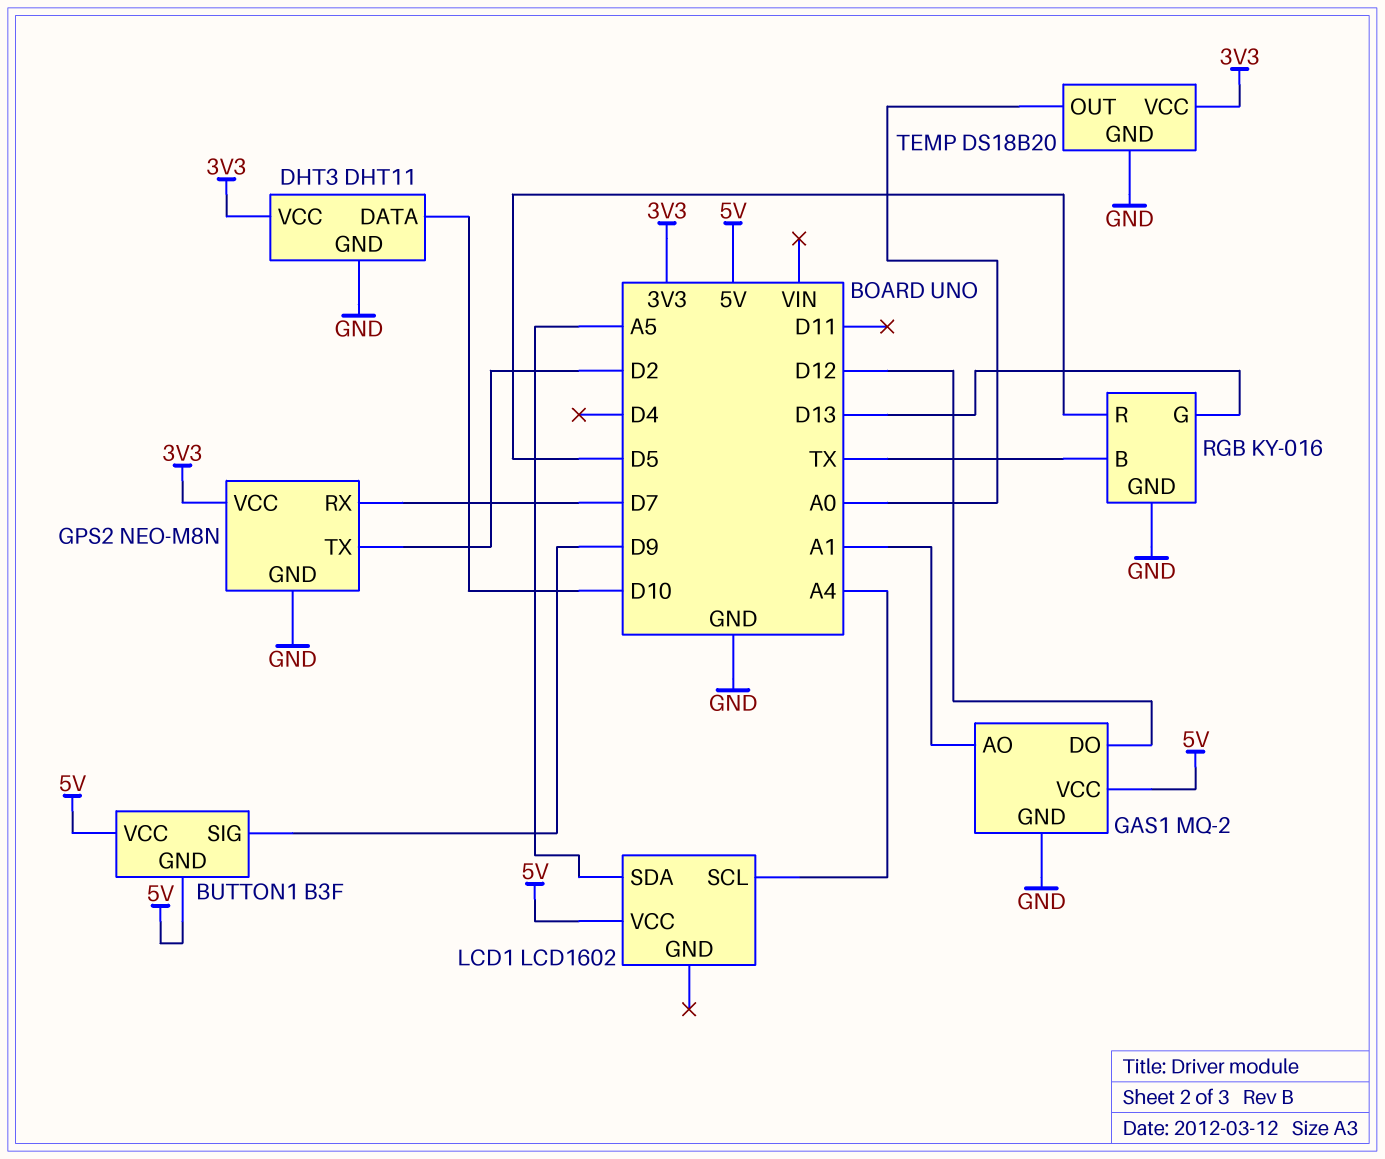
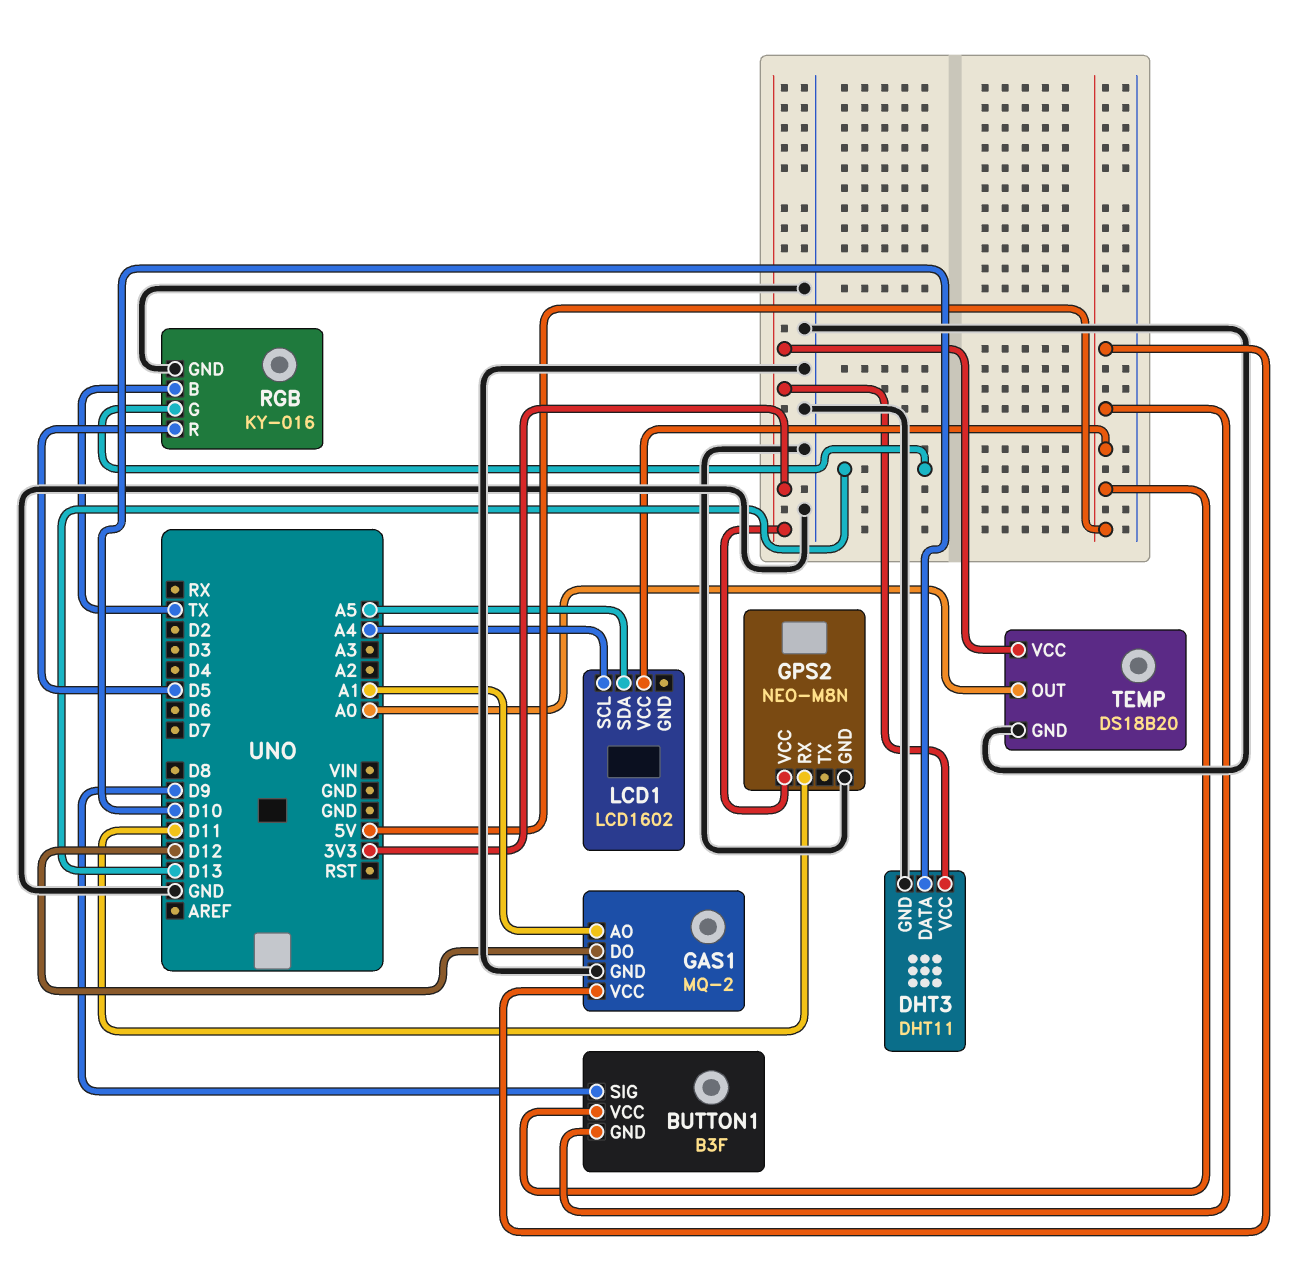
GPS2 pin RX: D7 -> D11
GPS2 pin TX: D2 -> none

